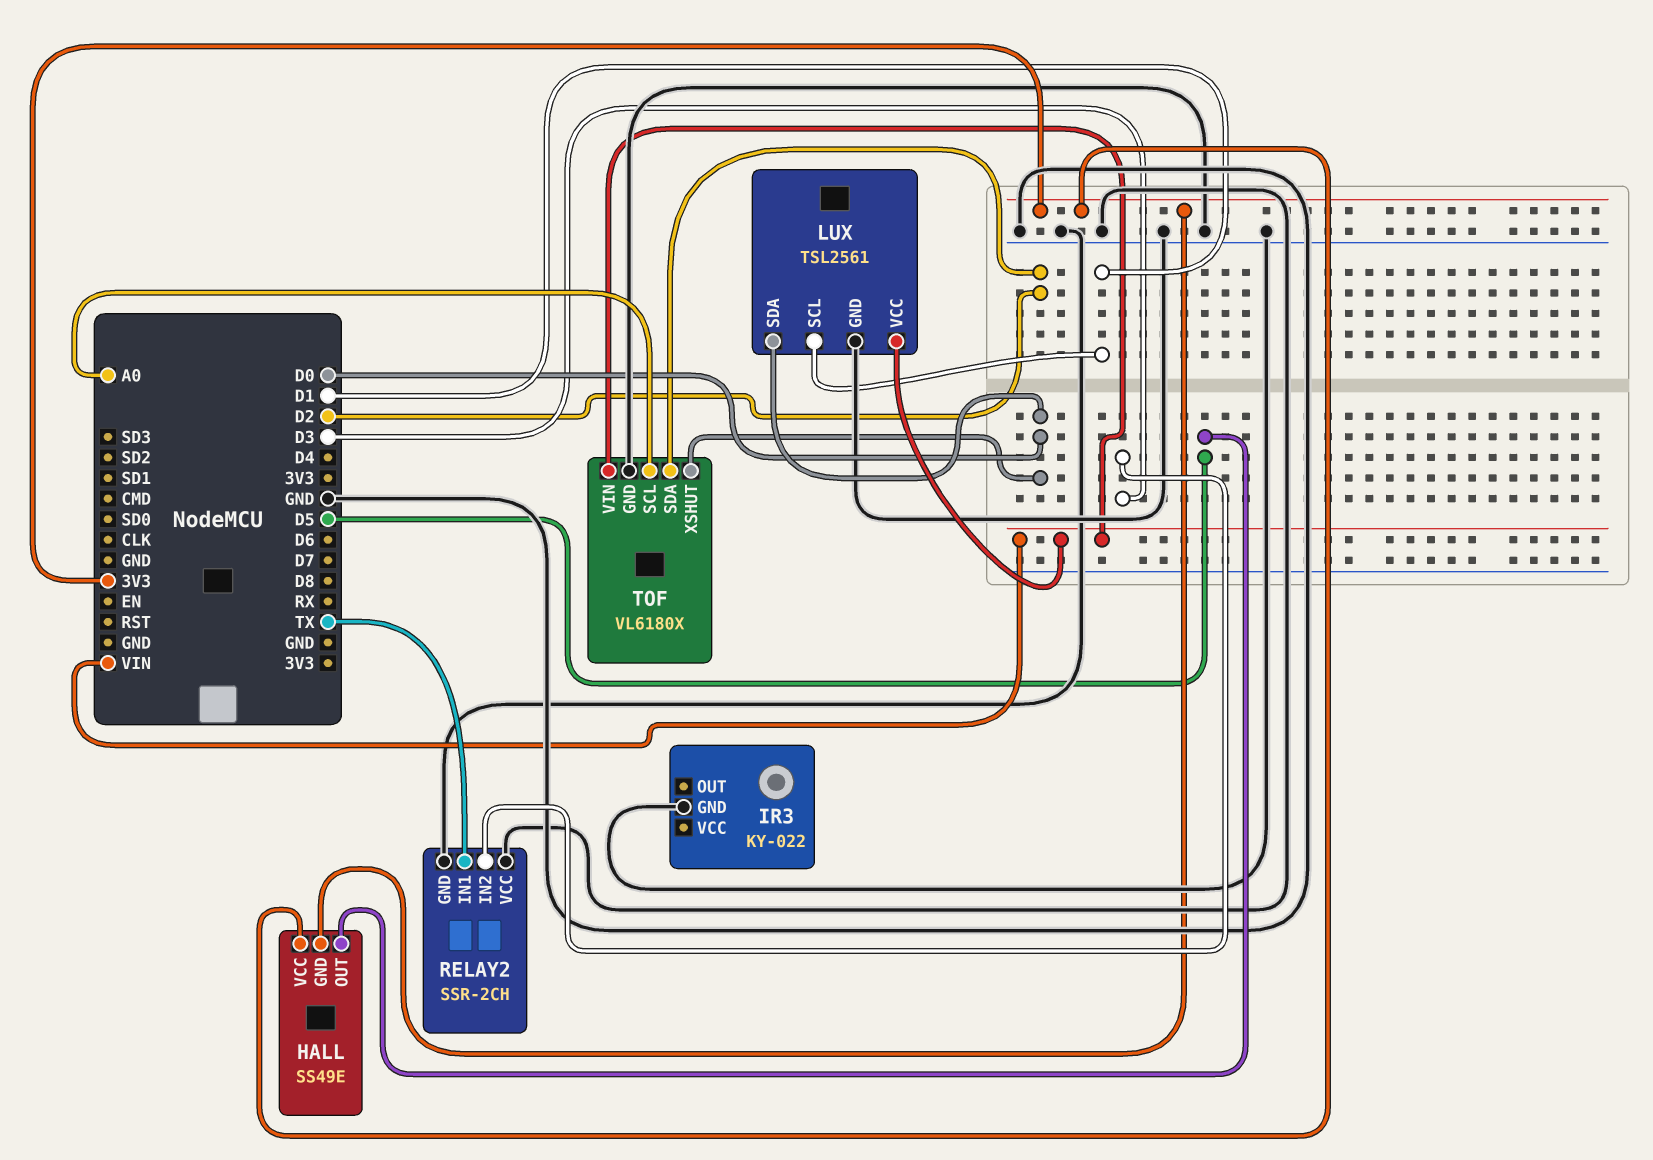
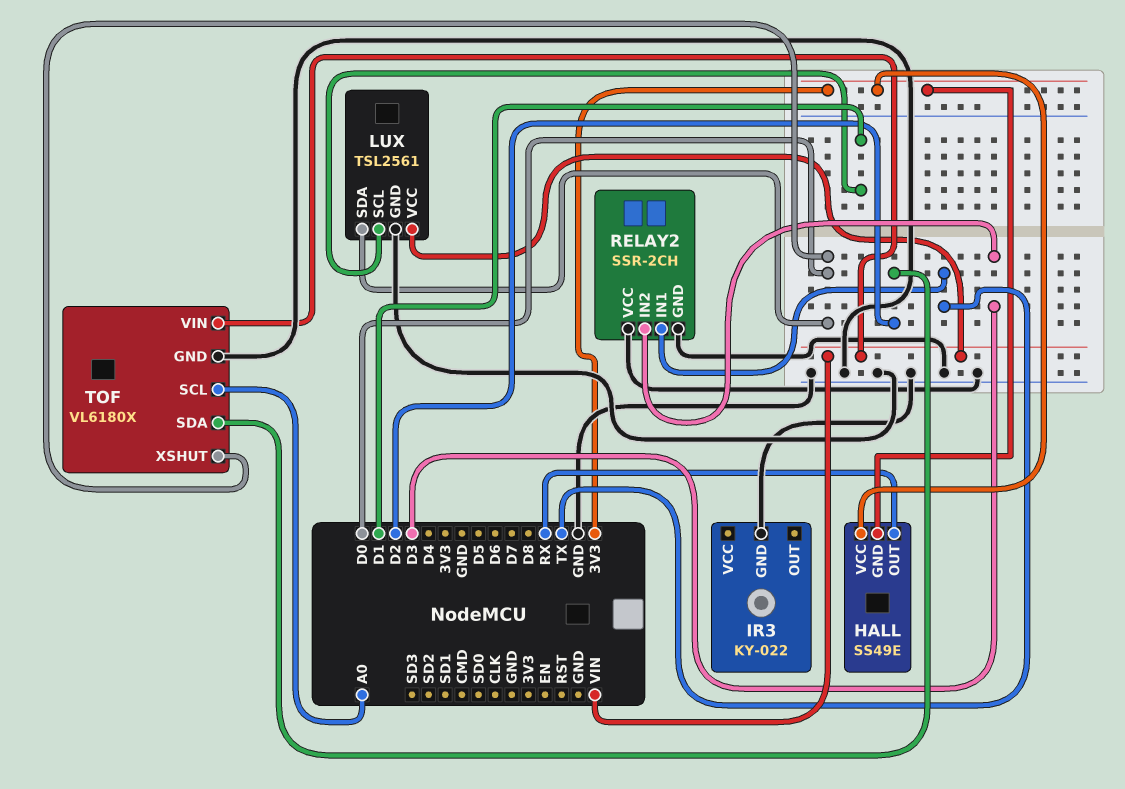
HALL pin OUT: D5 -> RX

